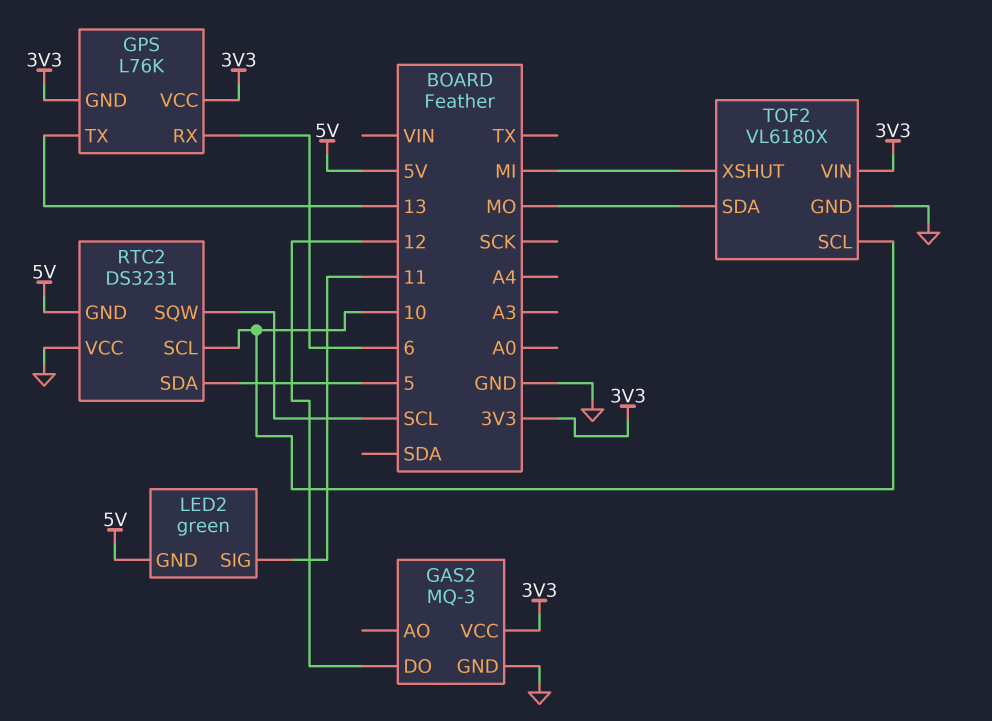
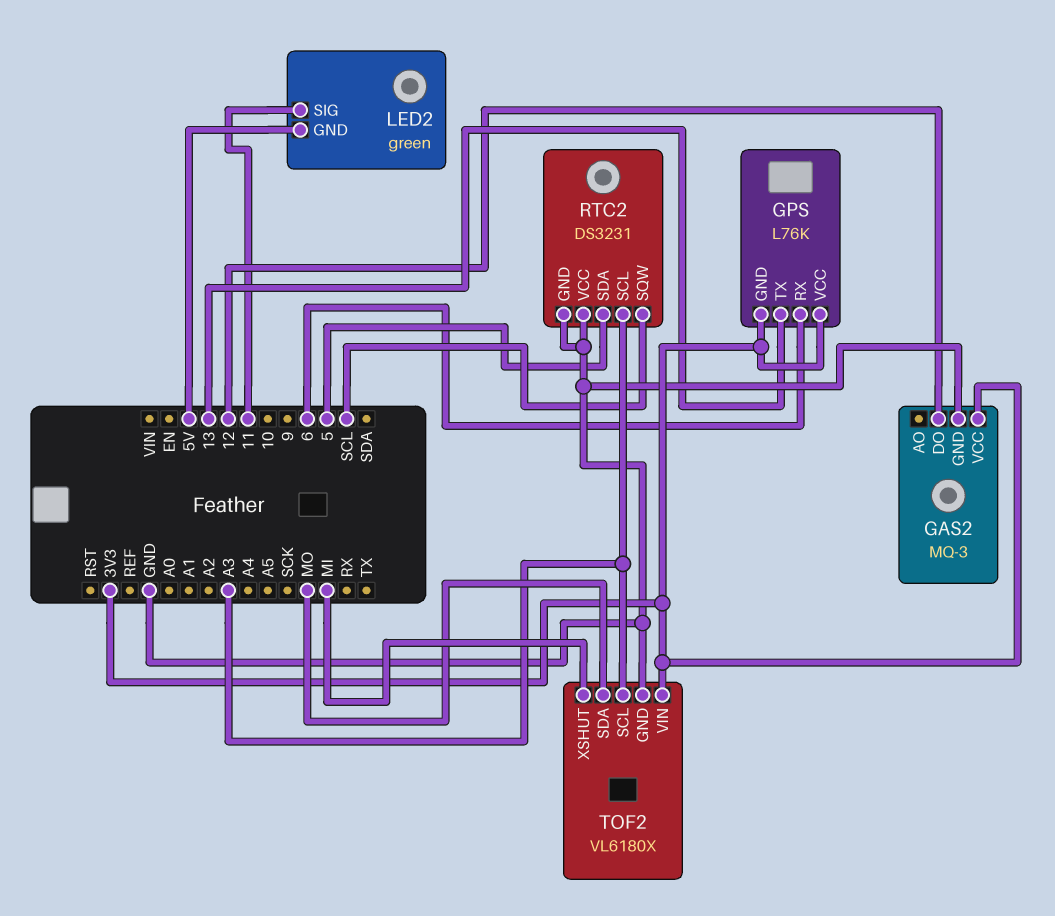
RTC2 pin GND: 5V -> GND
RTC2 pin SCL: 10 -> A3
TOF2 pin SCL: 10 -> A3

